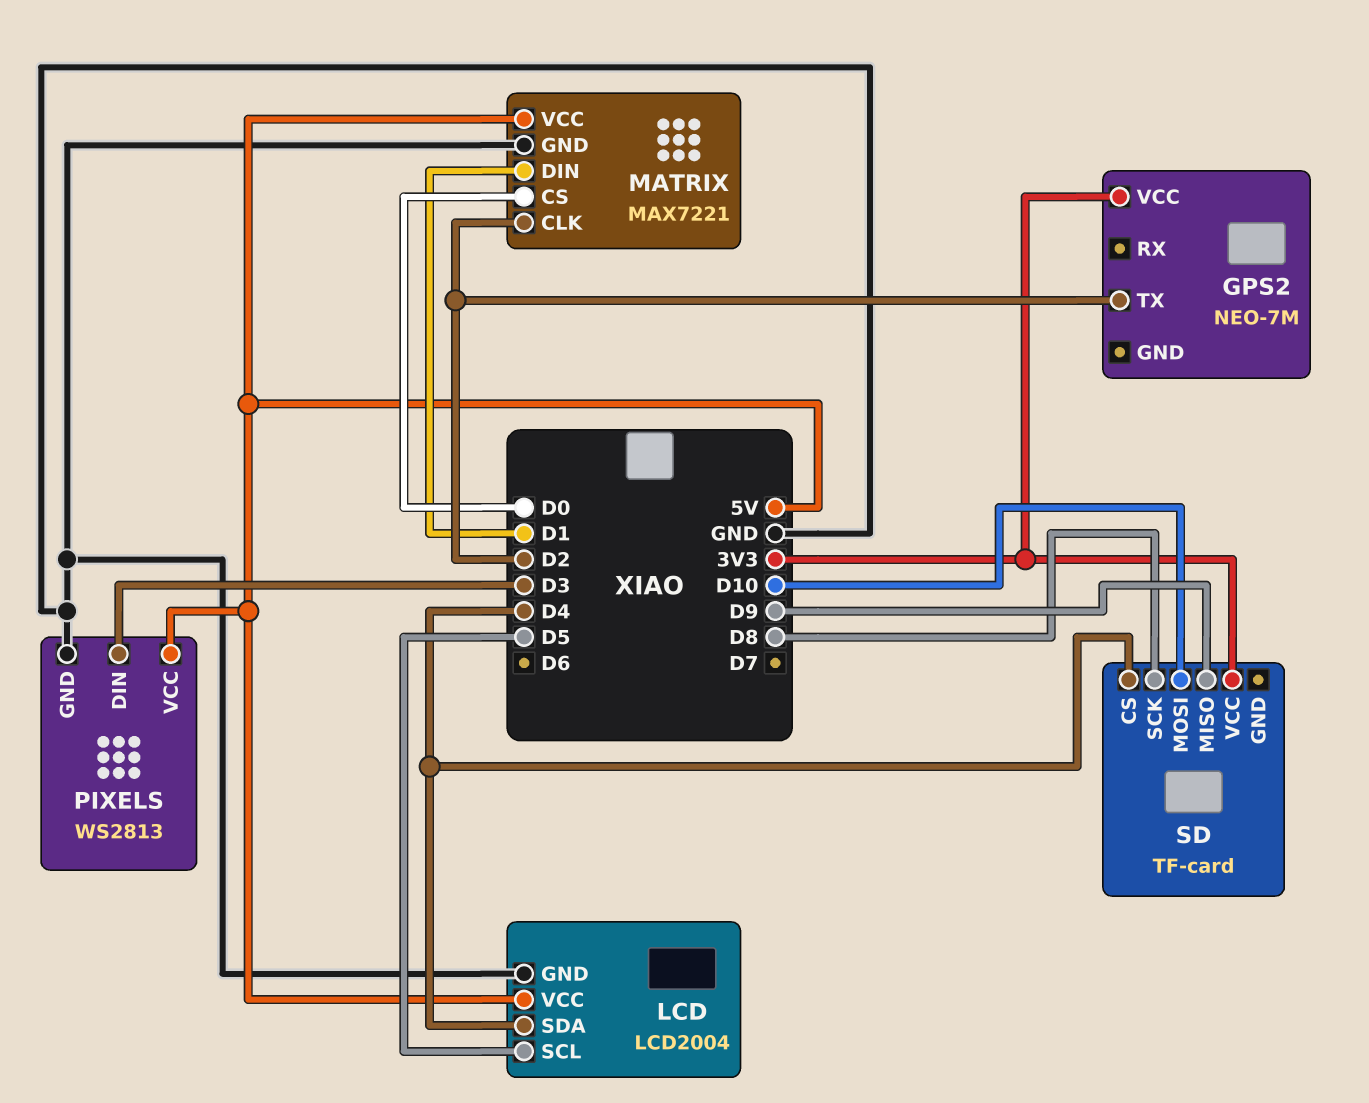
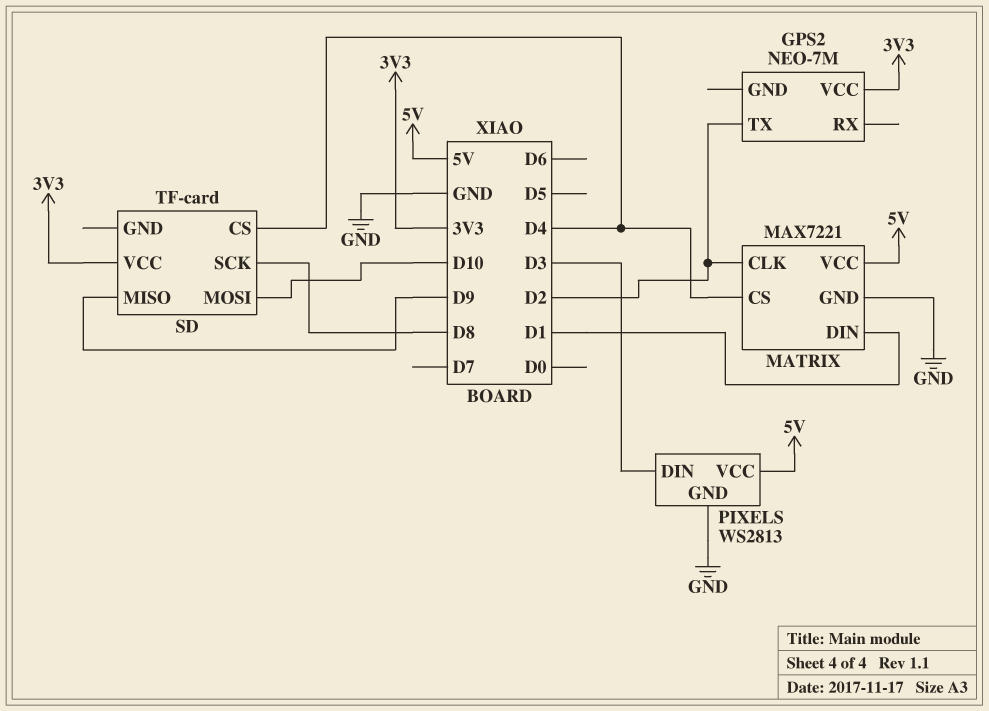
LCD: LCD2004 -> none
LCD pin GND: GND -> none
LCD pin SCL: D5 -> none
LCD pin SDA: D4 -> none
LCD pin VCC: 5V -> none
MATRIX pin CS: D0 -> D4

